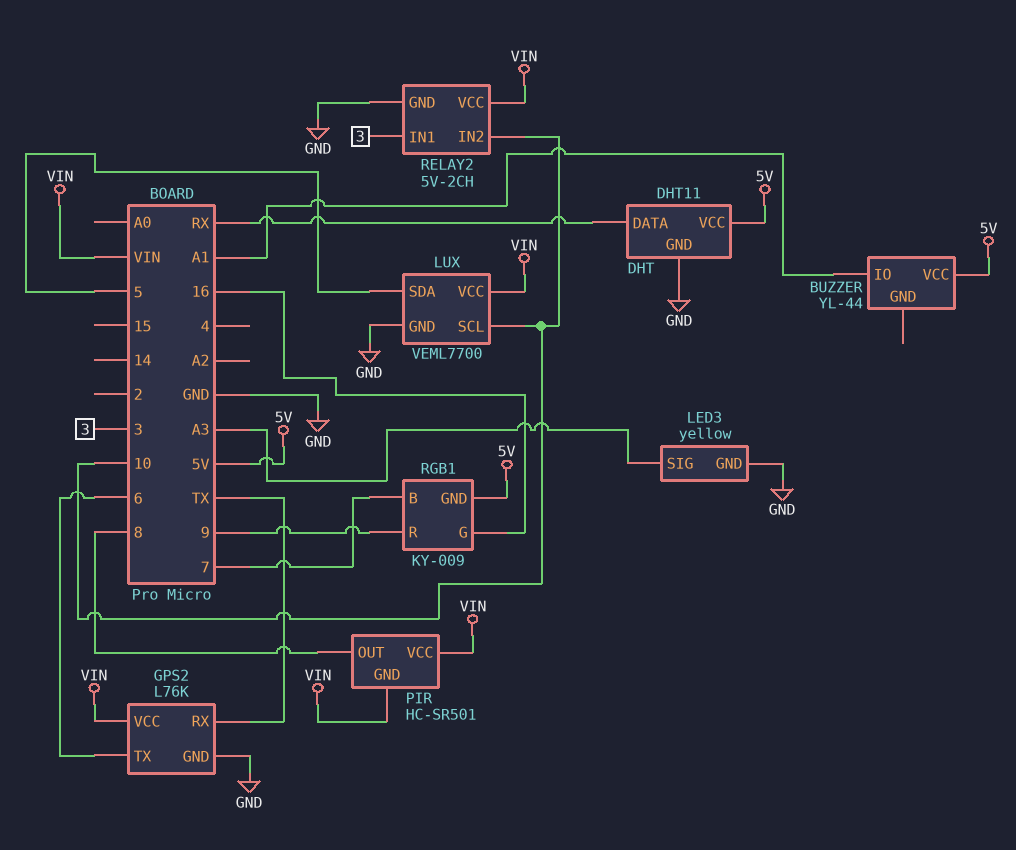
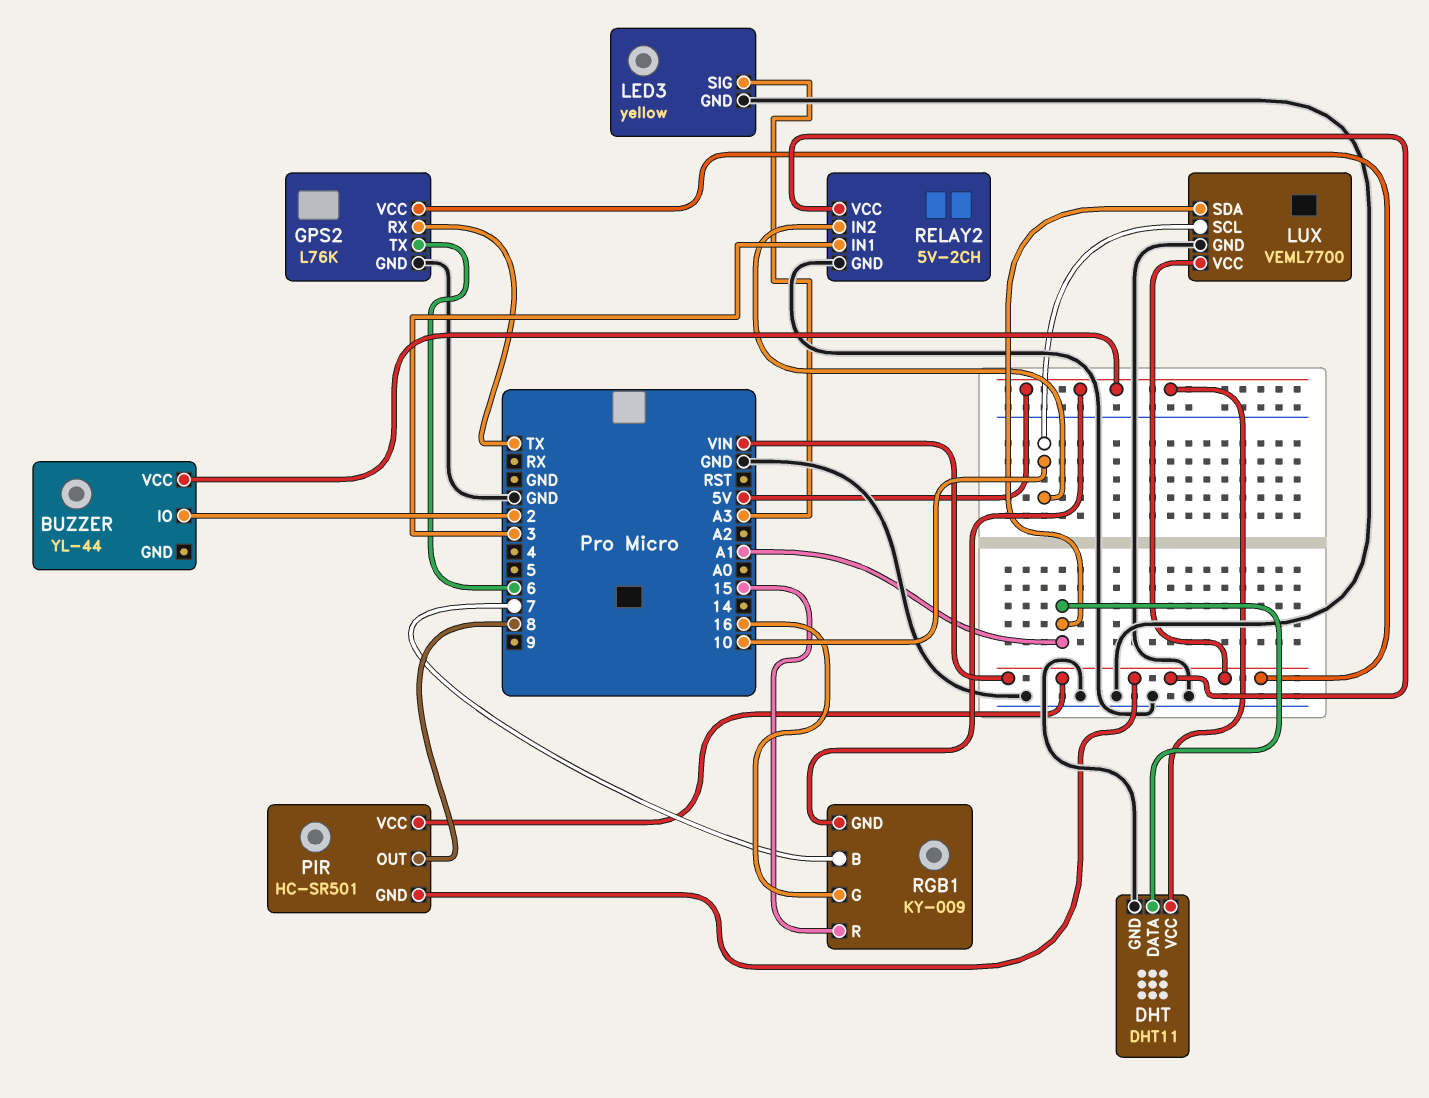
BUZZER pin IO: A1 -> 2
DHT pin DATA: RX -> A1
LUX pin SDA: 5 -> A1
RGB1 pin R: 9 -> 15

